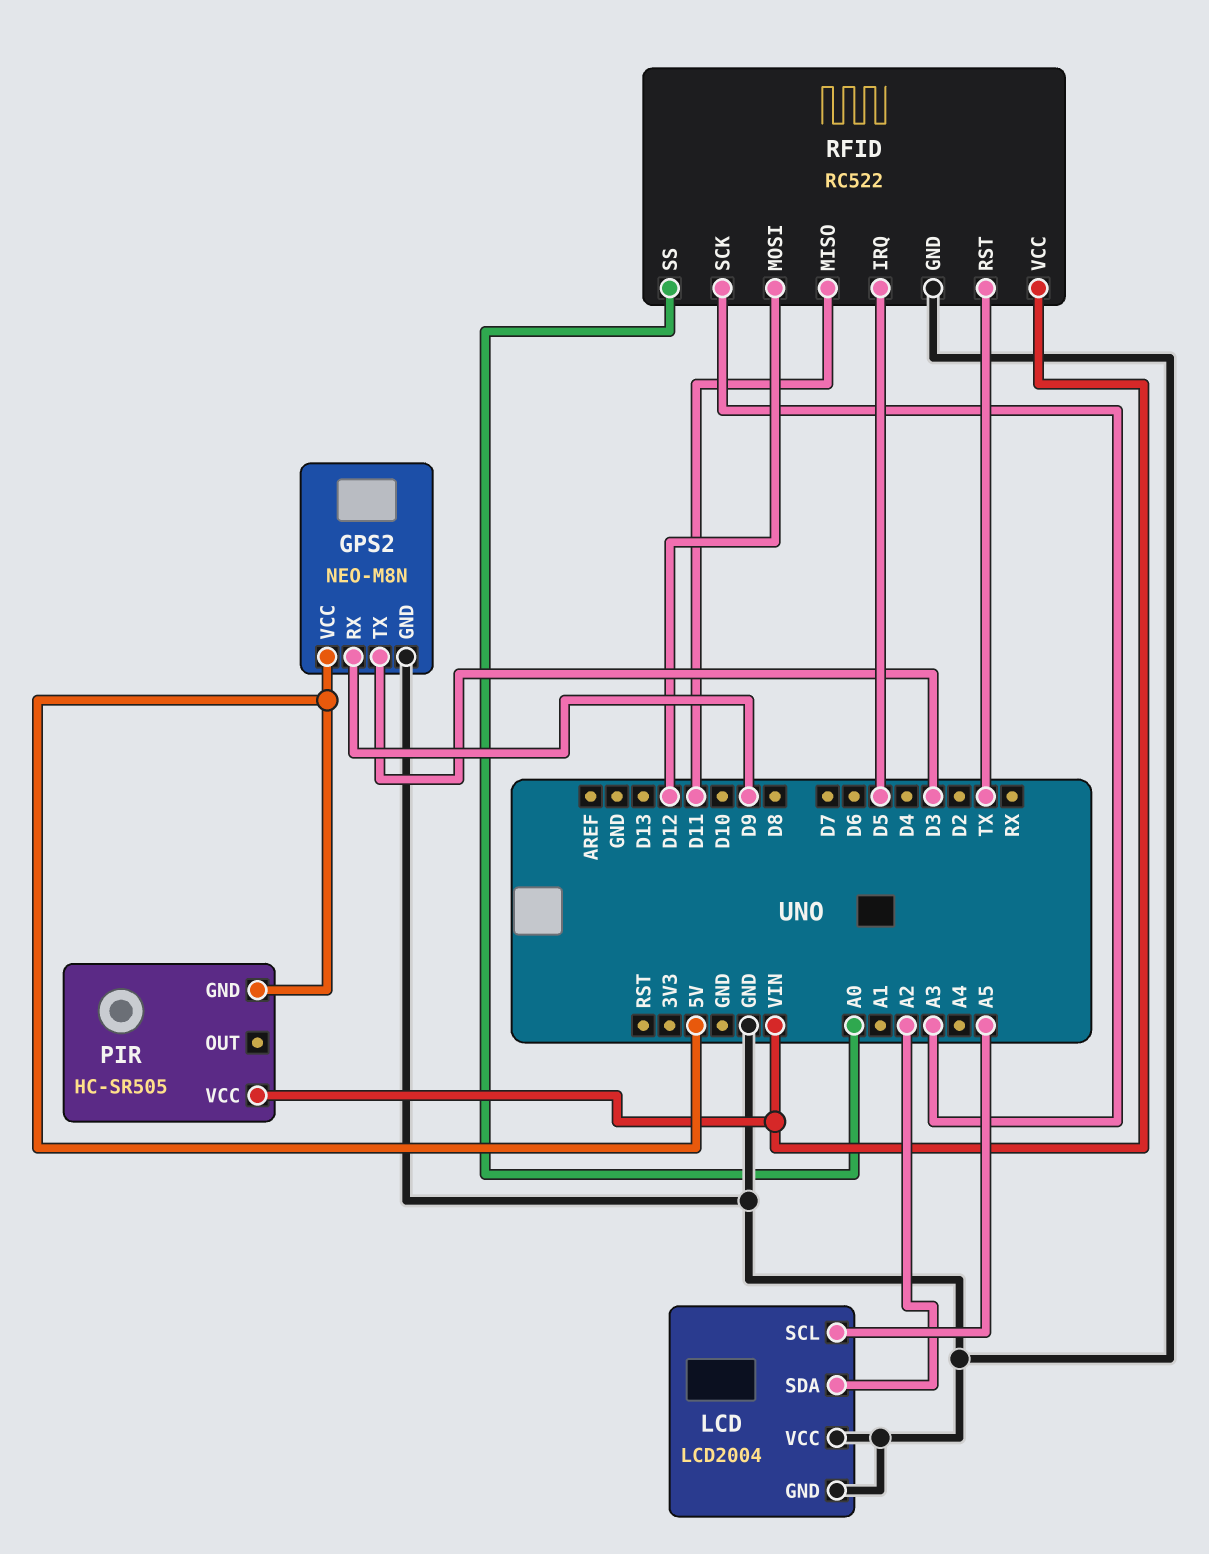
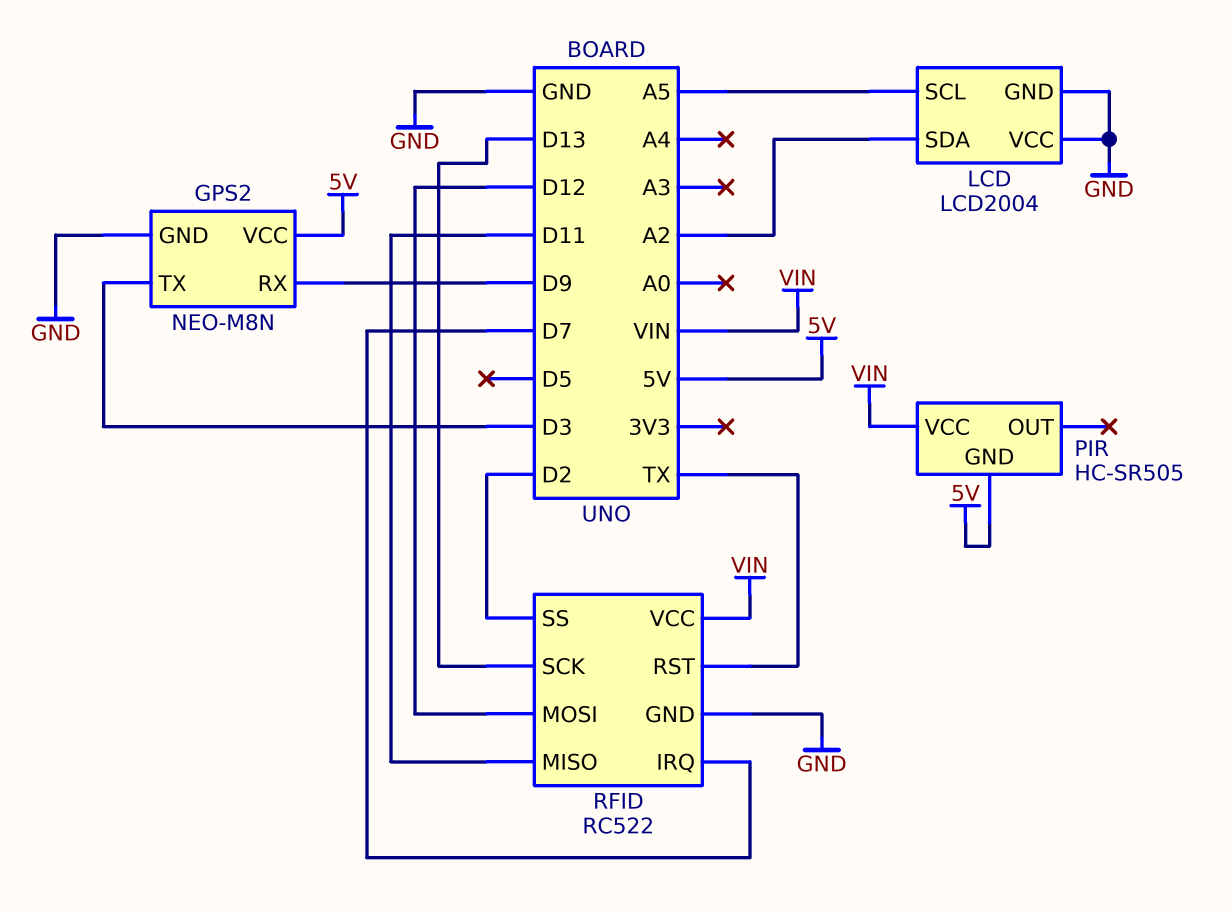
RFID pin IRQ: D5 -> D7
RFID pin SCK: A3 -> D13
RFID pin SS: A0 -> D2

